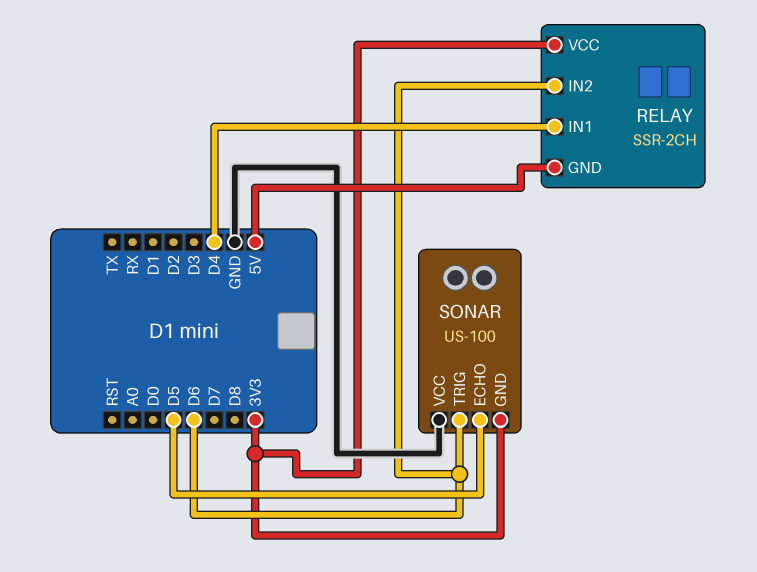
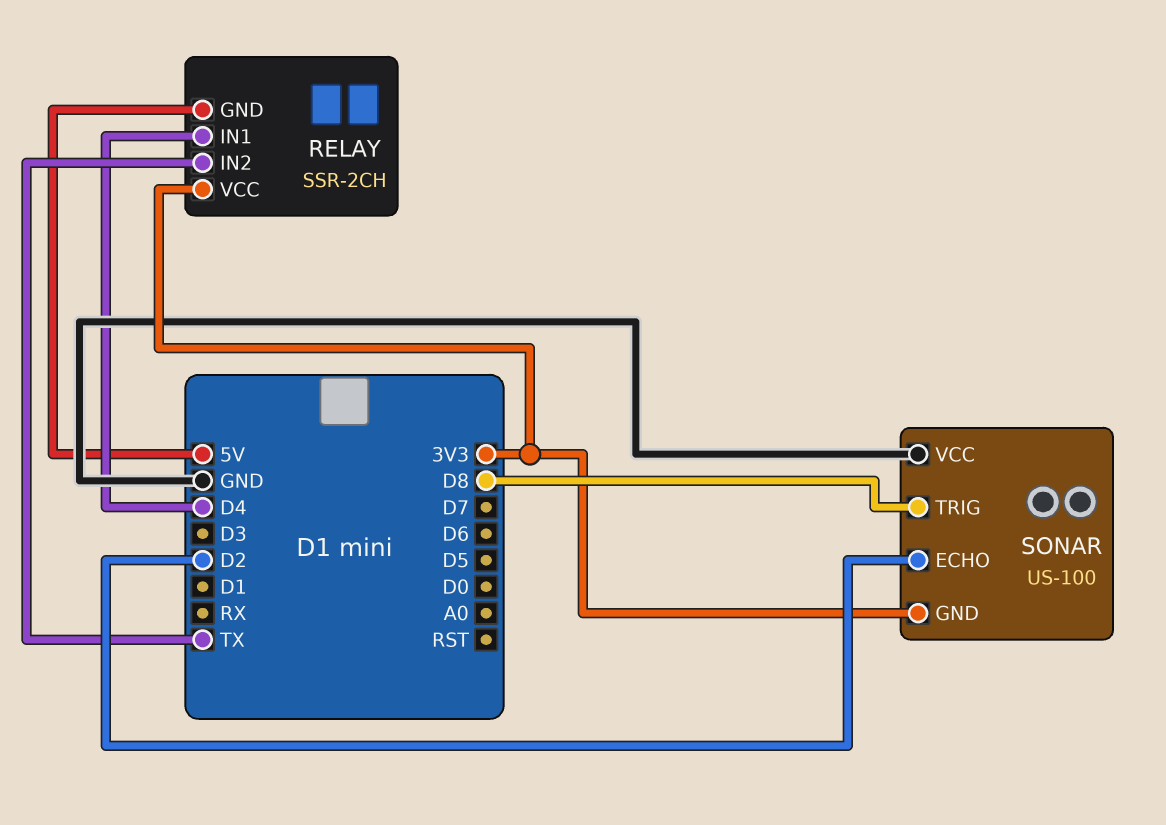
RELAY pin IN2: D6 -> TX
SONAR pin ECHO: D5 -> D2
SONAR pin TRIG: D6 -> D8

